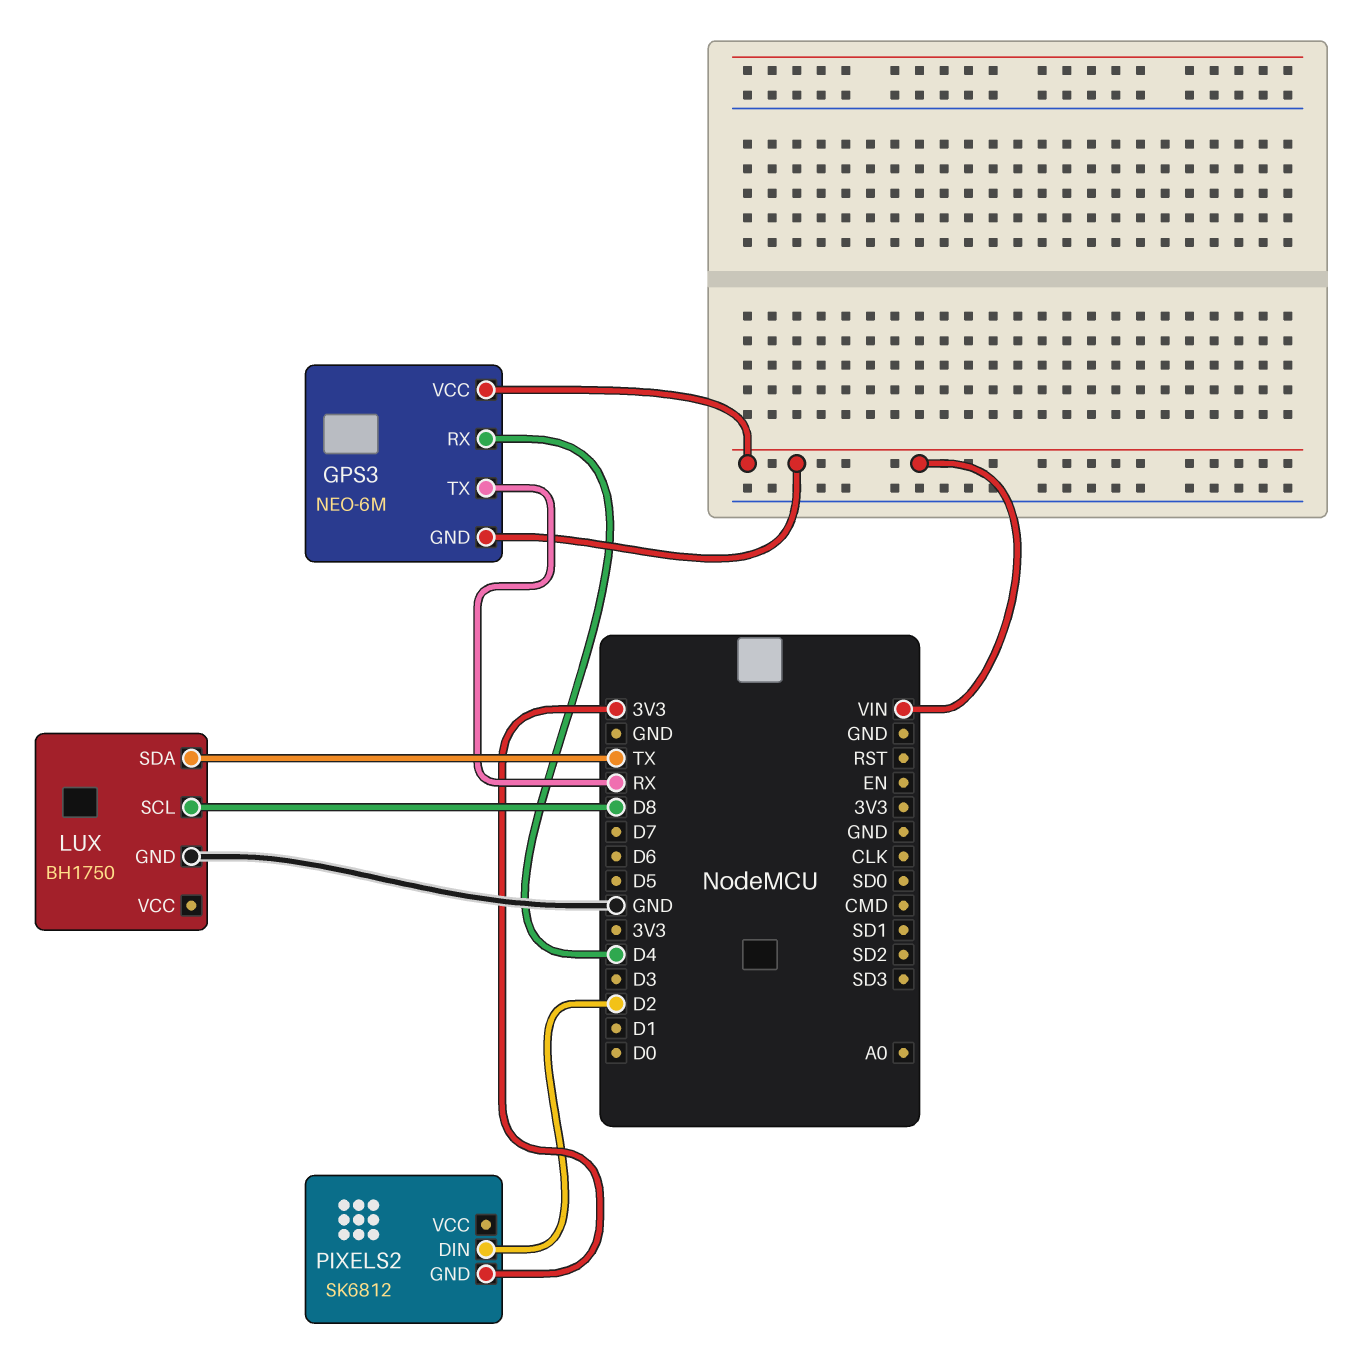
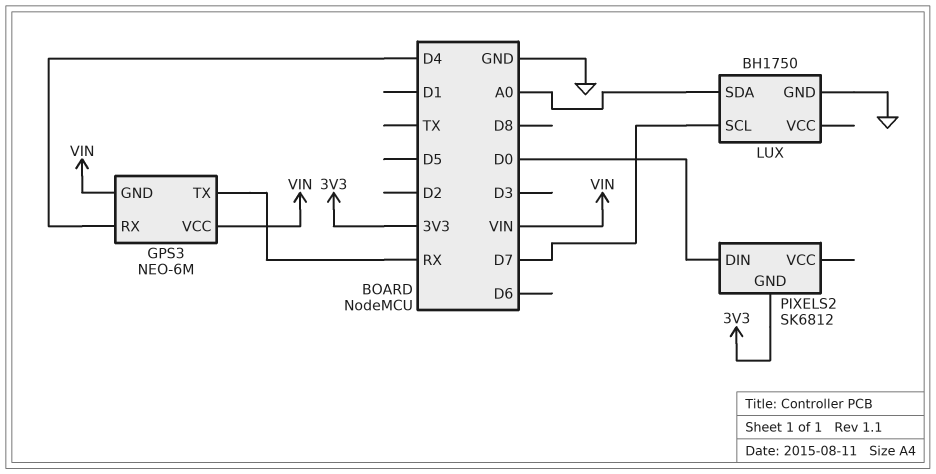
LUX pin SCL: D8 -> D7
LUX pin SDA: TX -> A0
PIXELS2 pin DIN: D2 -> D0

